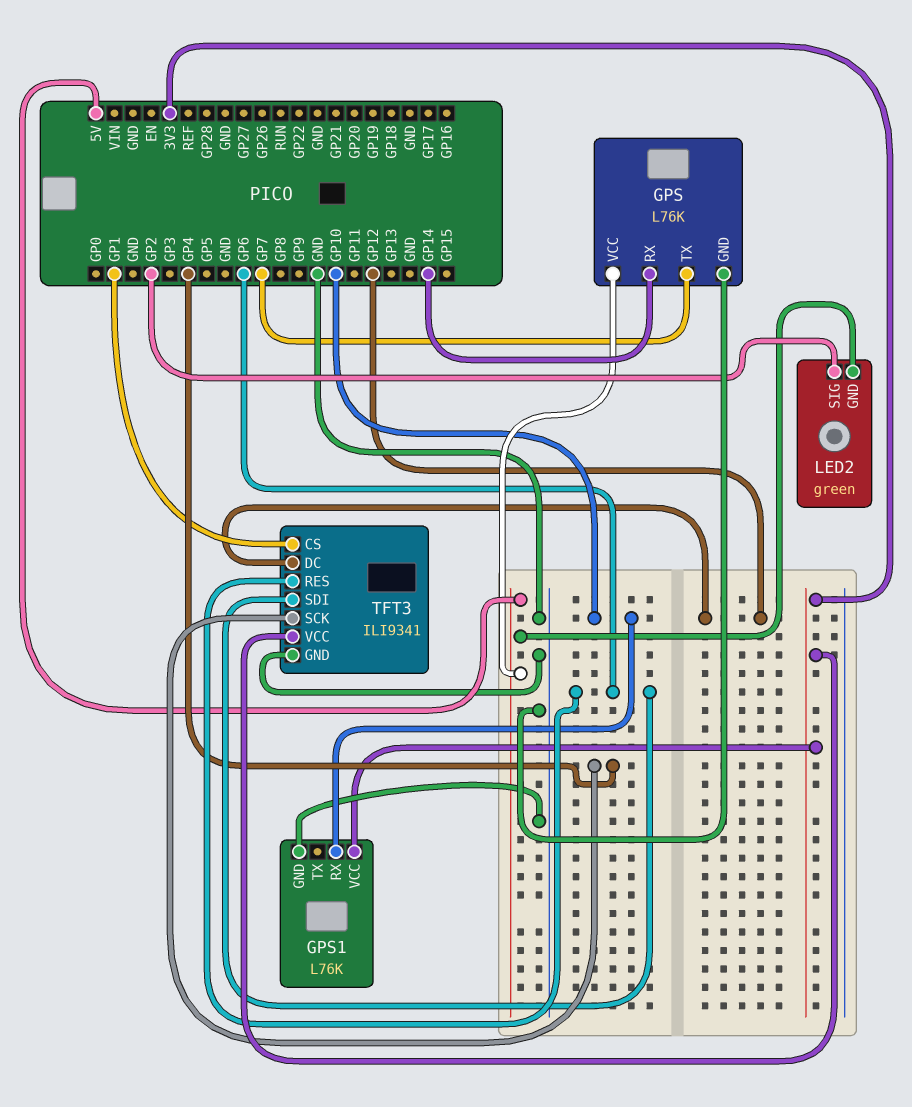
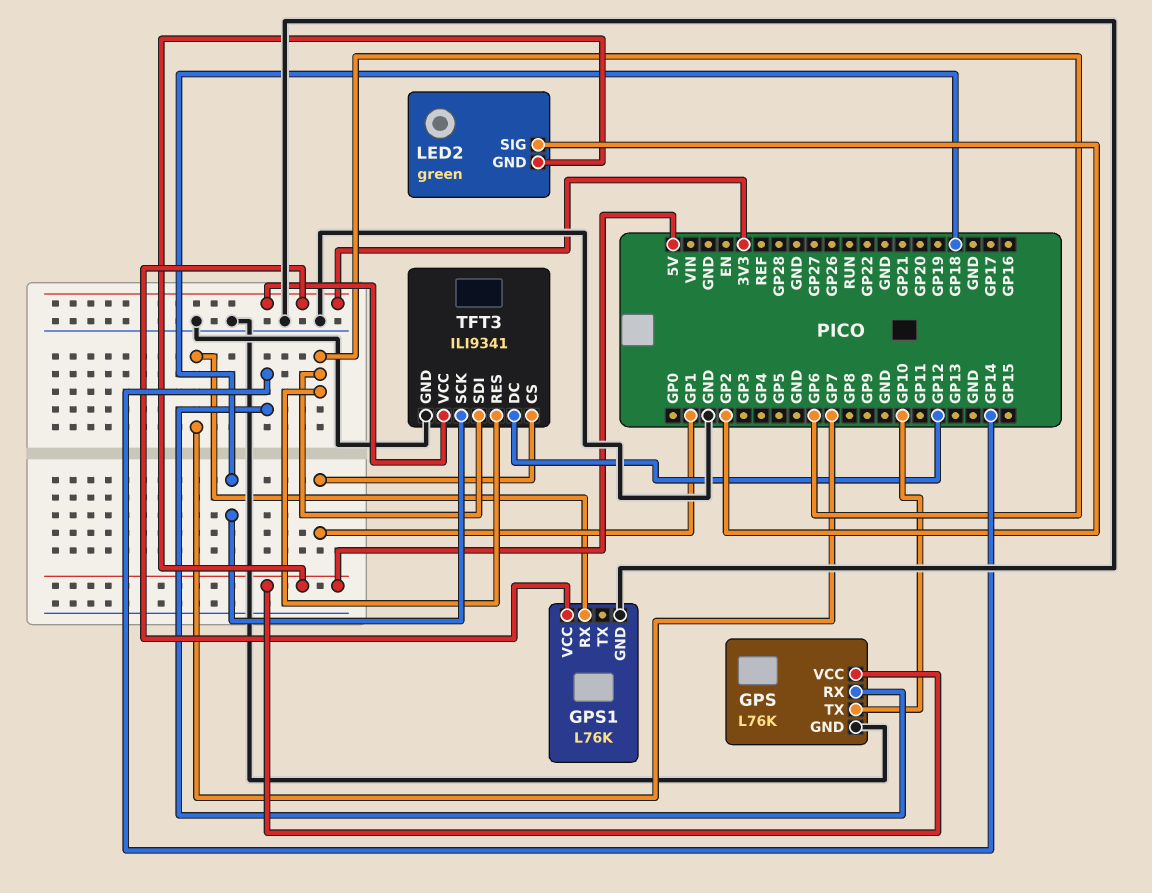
GPS pin TX: GP7 -> GP10
GPS1 pin RX: GP10 -> GP7
TFT3 pin SCK: GP4 -> GP18

